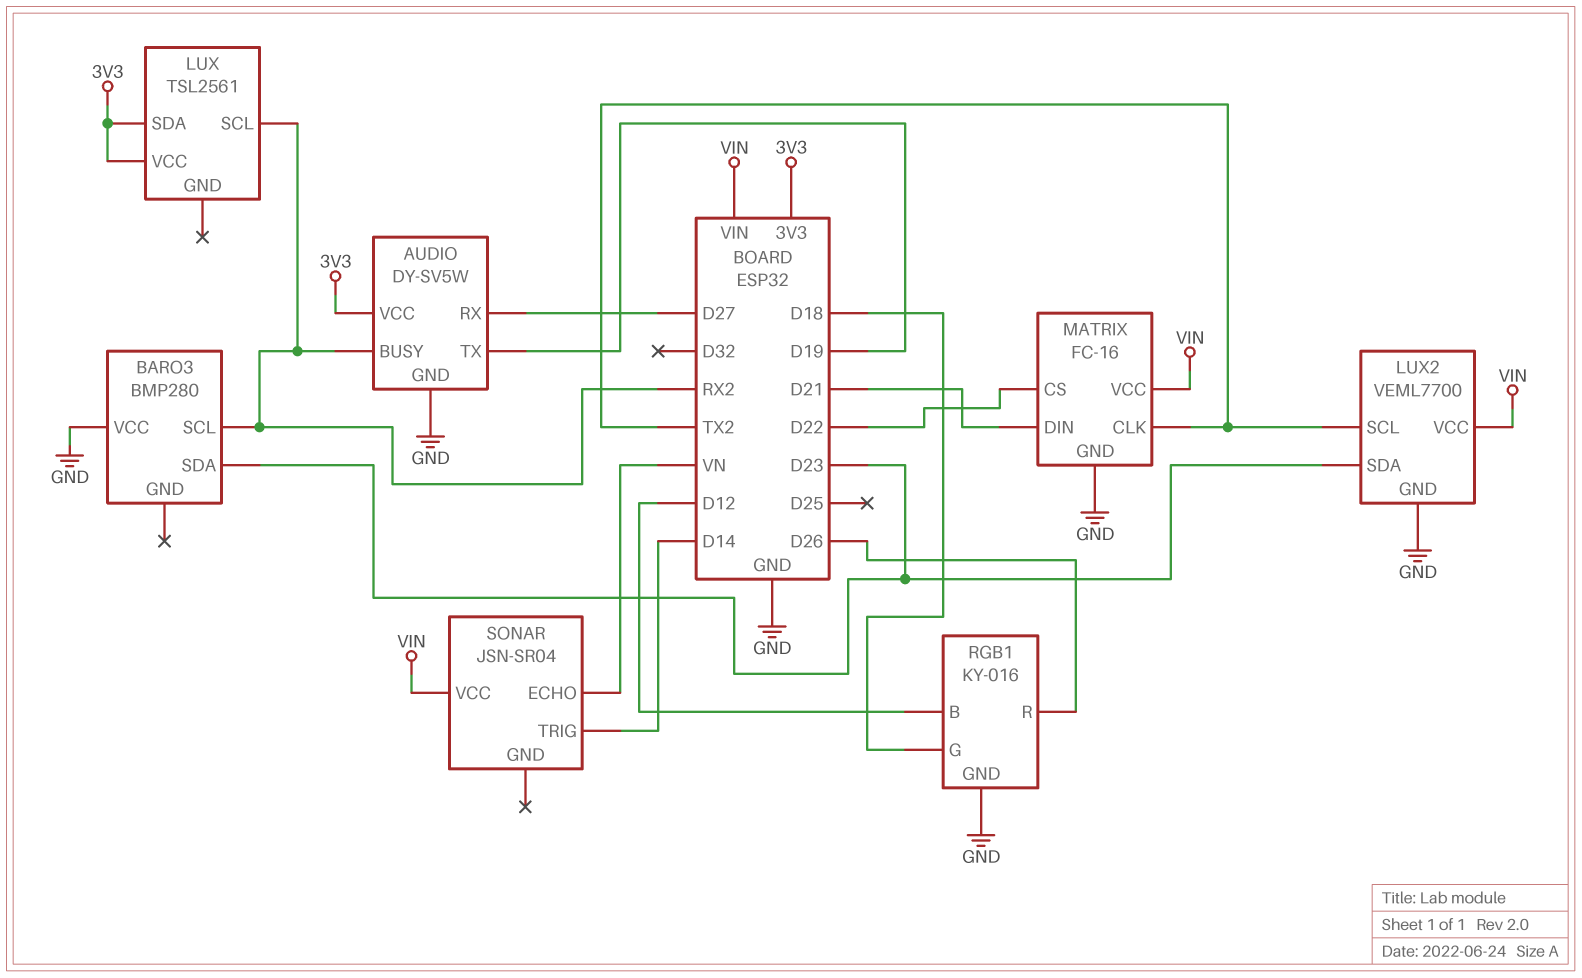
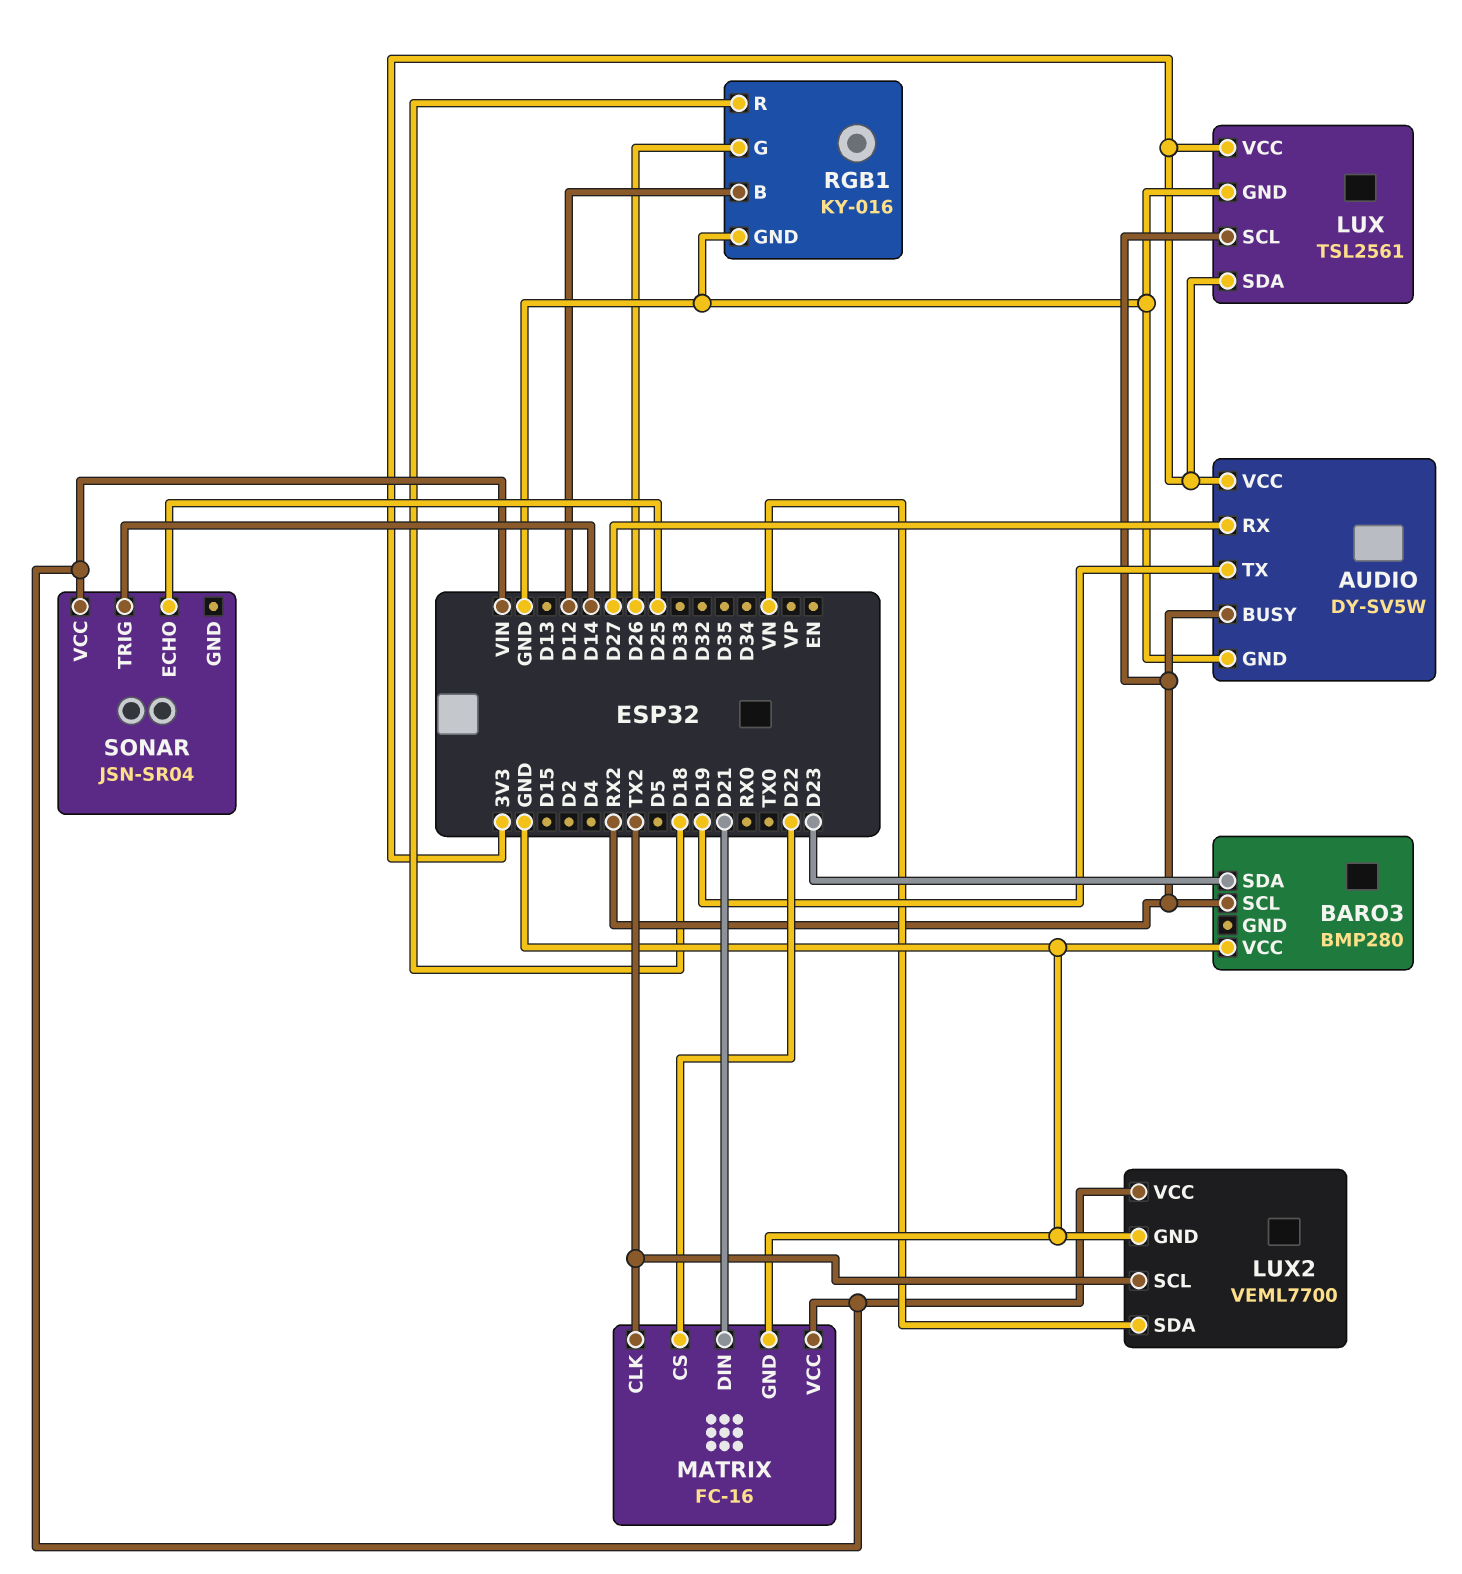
LUX pin GND: none -> GND
LUX2 pin SDA: D23 -> VN
RGB1 pin G: D18 -> D26
RGB1 pin R: D26 -> D18
SONAR pin ECHO: VN -> D25

